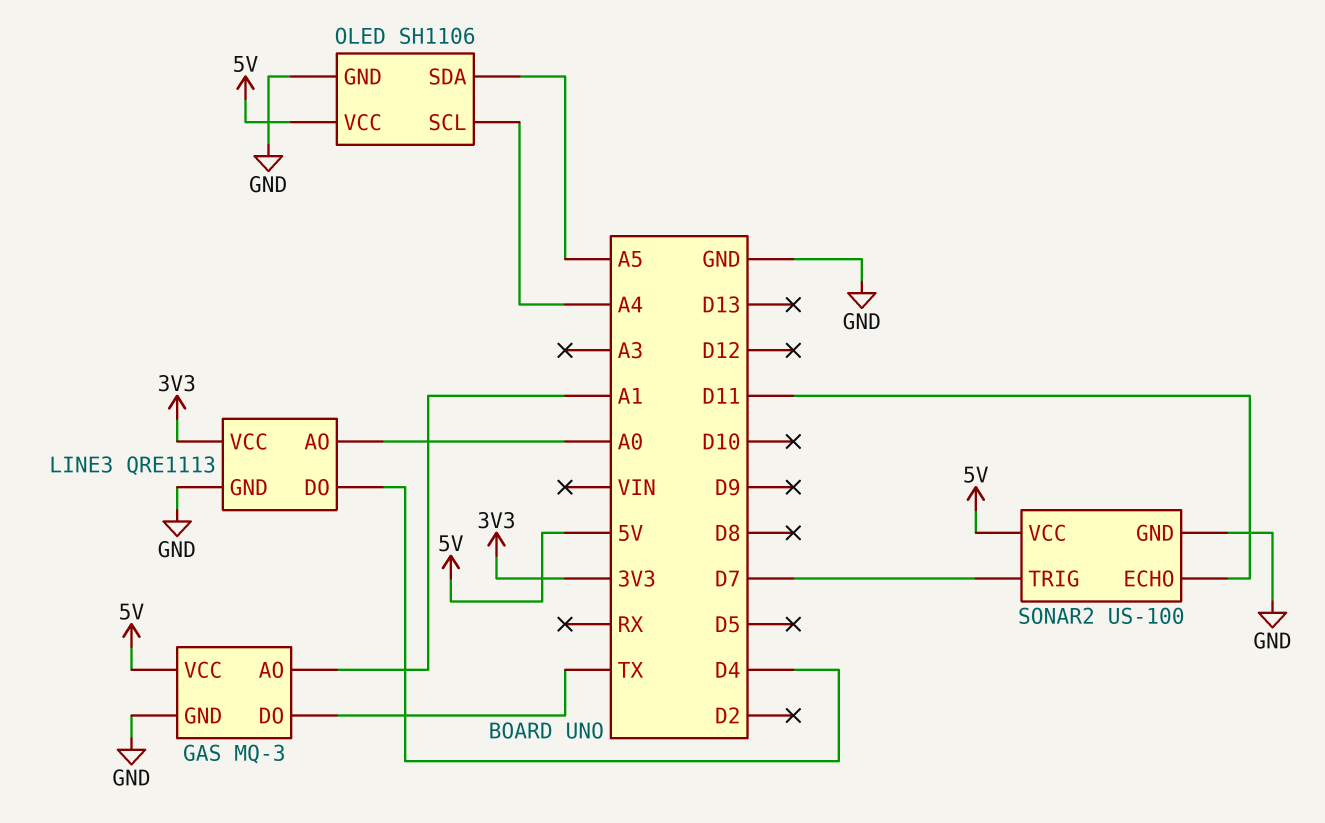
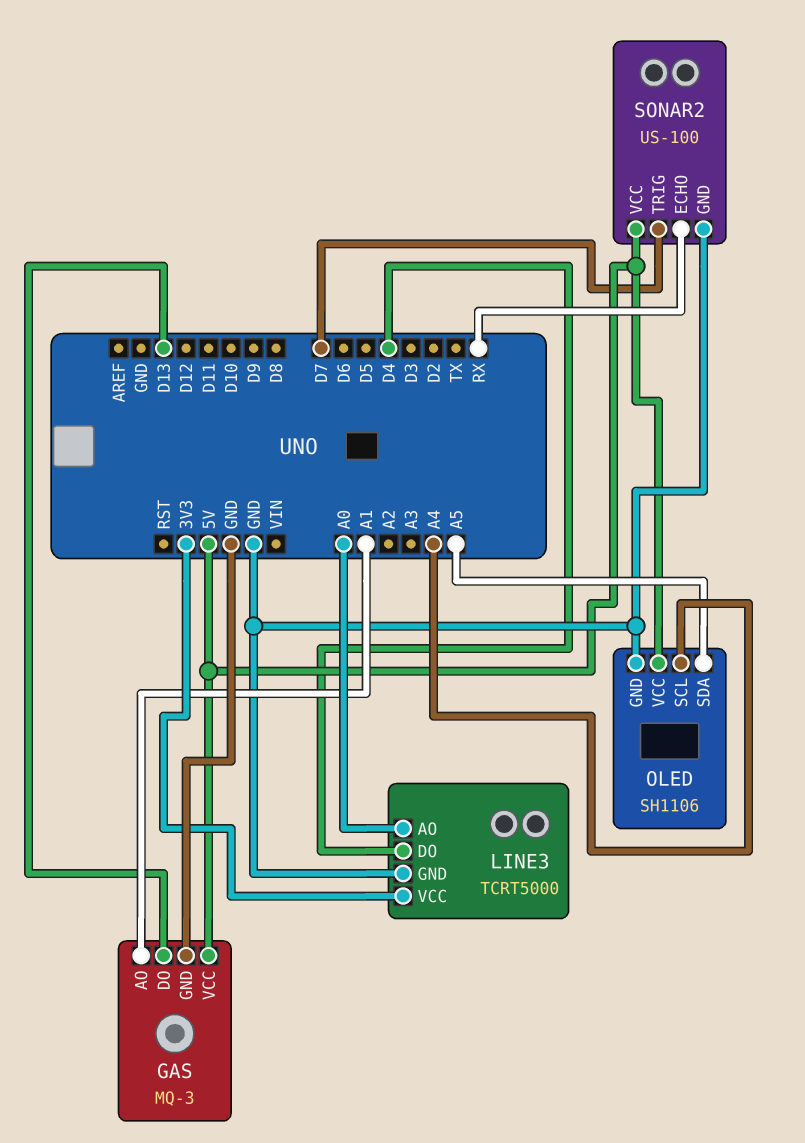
GAS pin DO: TX -> D13
LINE3: QRE1113 -> TCRT5000
SONAR2 pin ECHO: D11 -> RX

